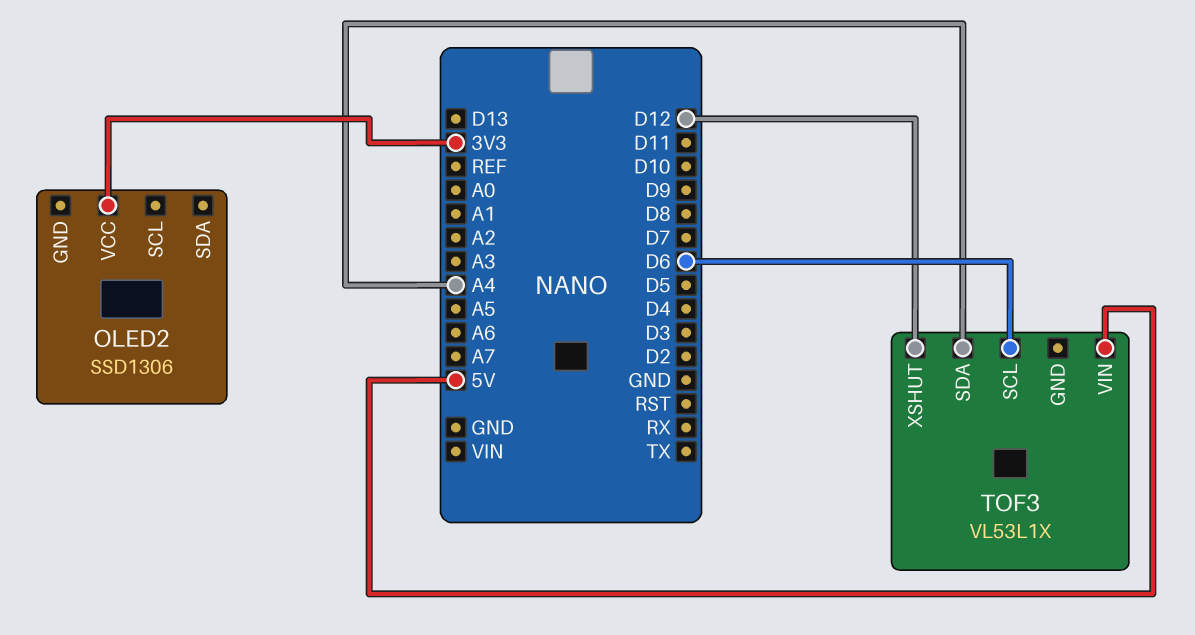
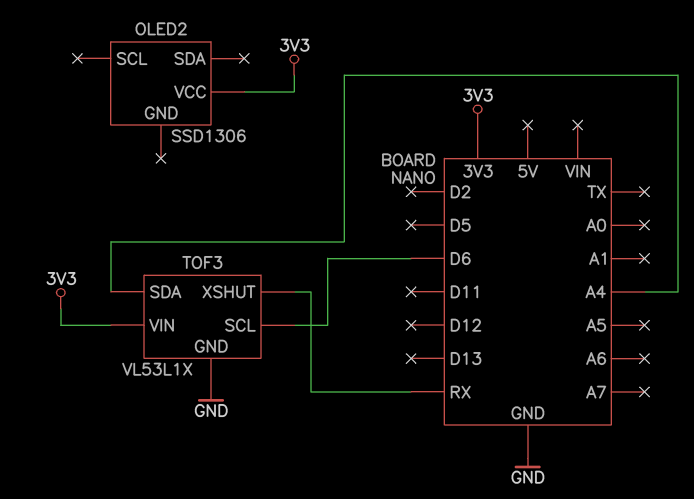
TOF3 pin GND: none -> GND
TOF3 pin VIN: 5V -> 3V3
TOF3 pin XSHUT: D12 -> RX

